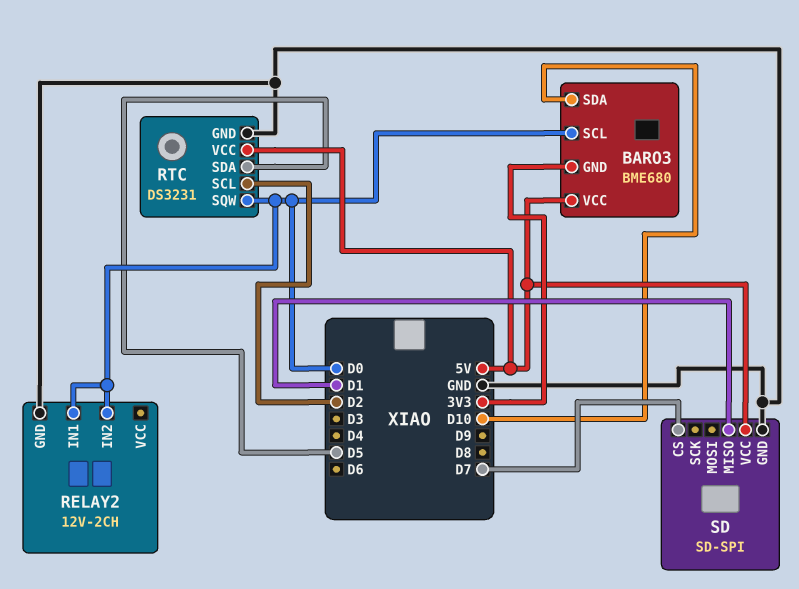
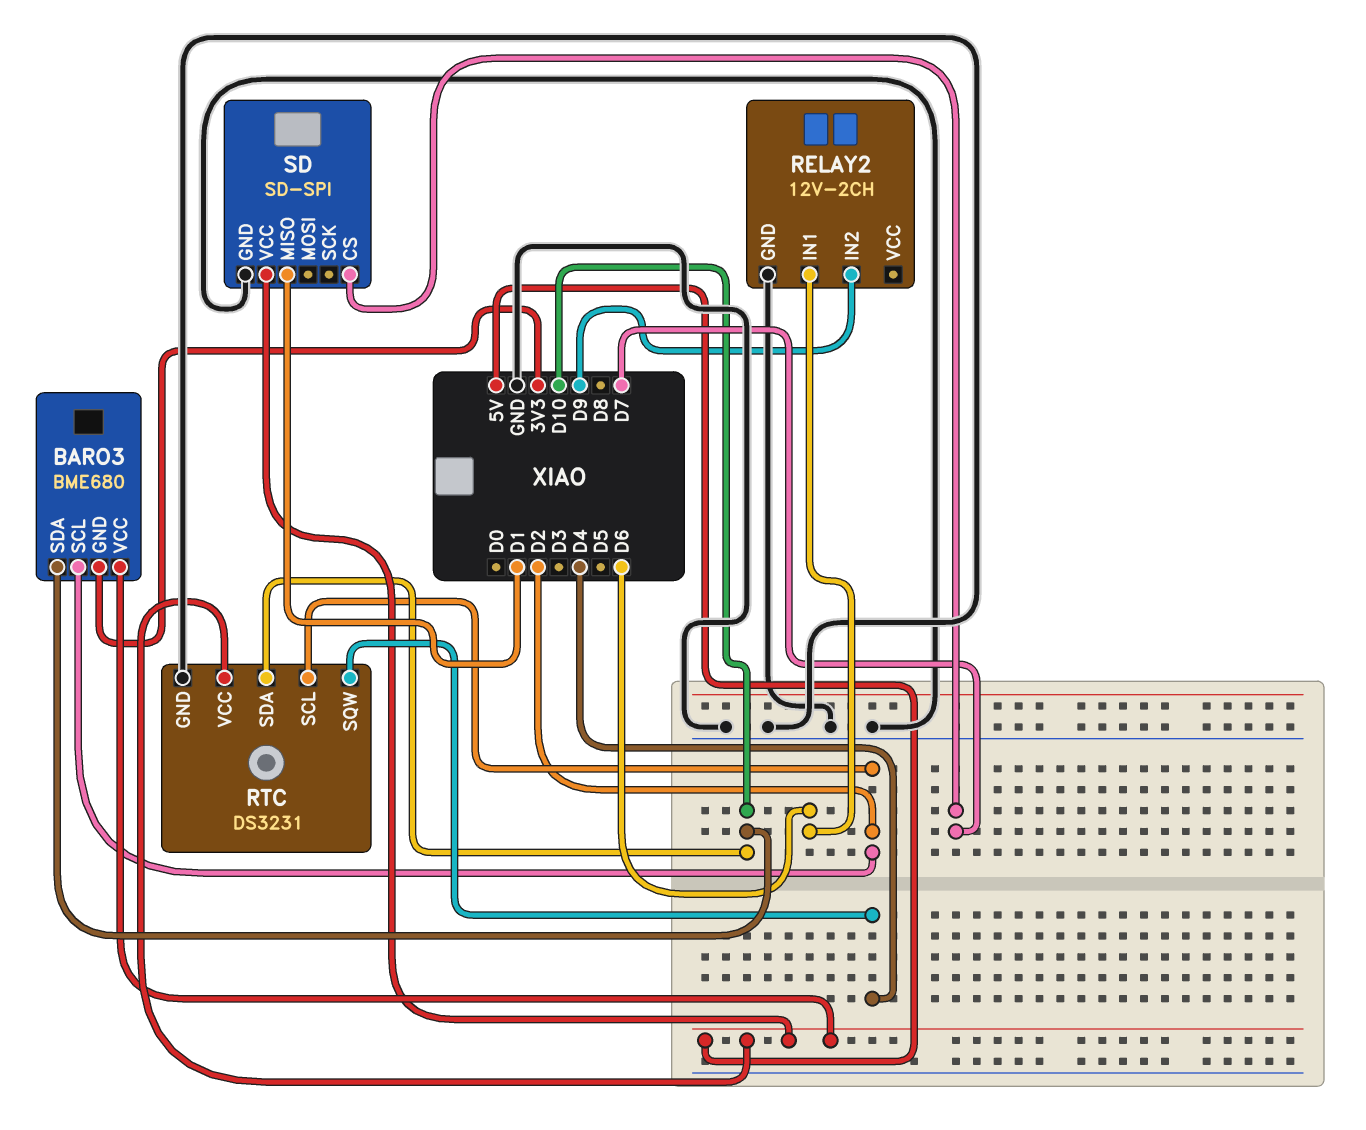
BARO3 pin SCL: D0 -> D2
RELAY2 pin IN1: D0 -> D6
RELAY2 pin IN2: D0 -> D9
RTC pin SDA: D5 -> D10
RTC pin SQW: D0 -> D4

